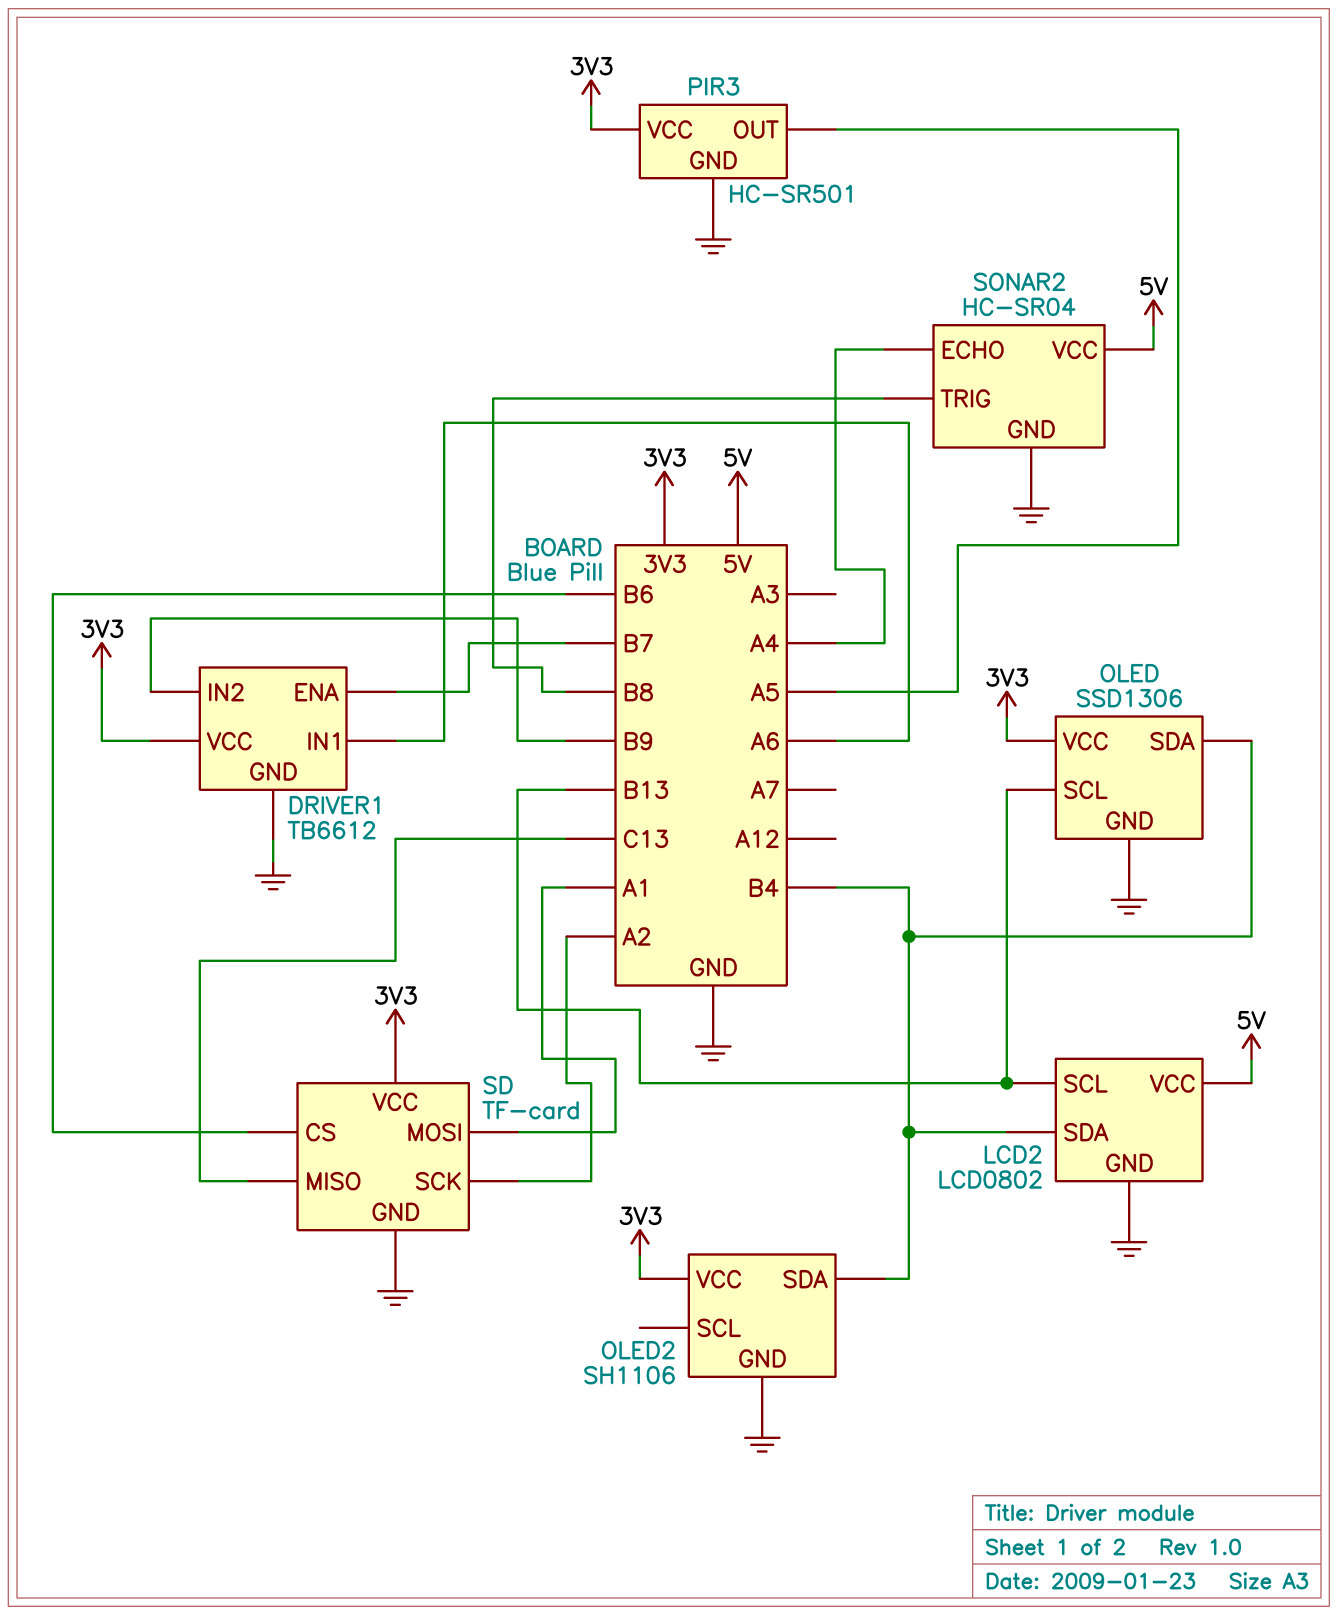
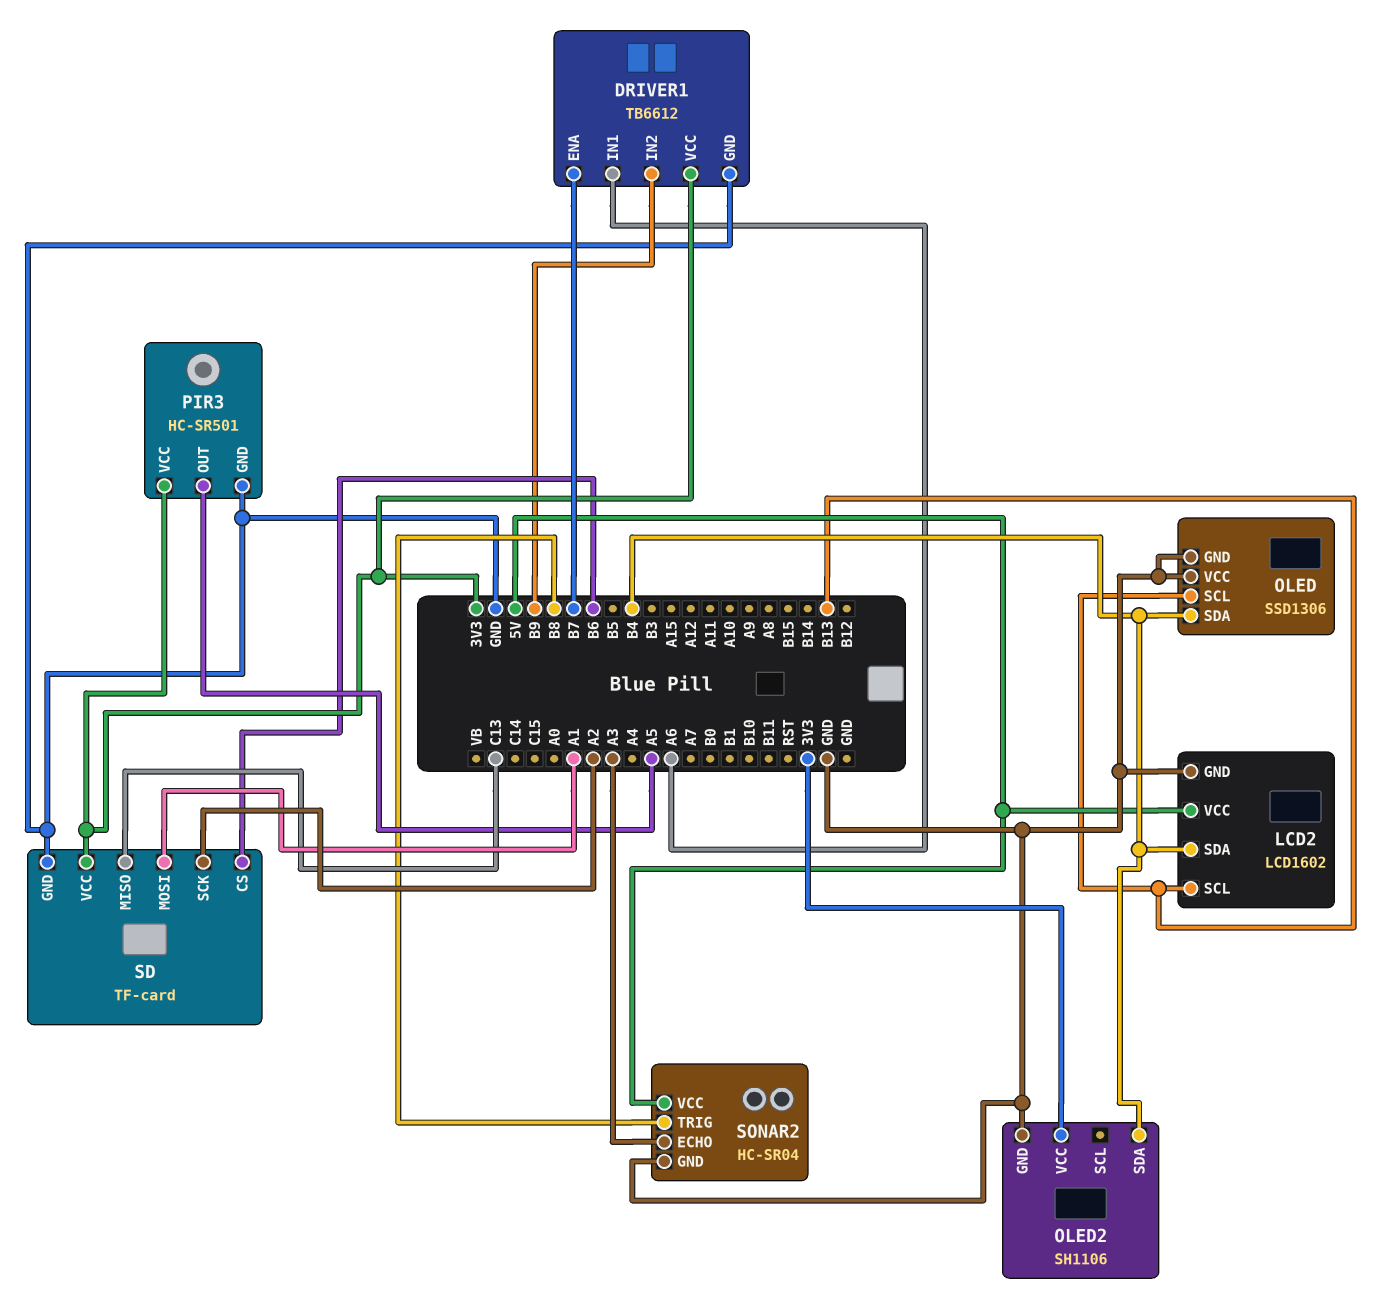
LCD2: LCD0802 -> LCD1602
OLED pin VCC: 3V3 -> GND
SONAR2 pin ECHO: A4 -> A3

